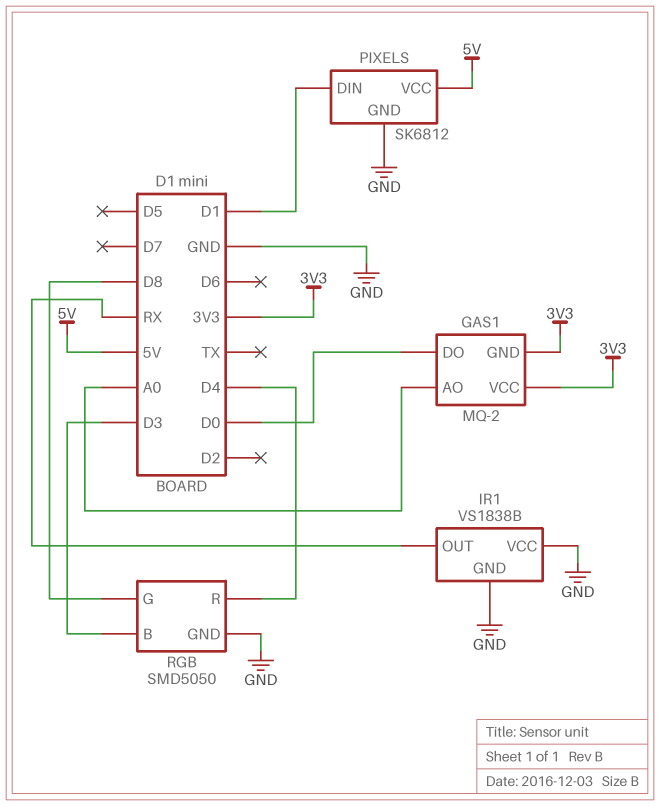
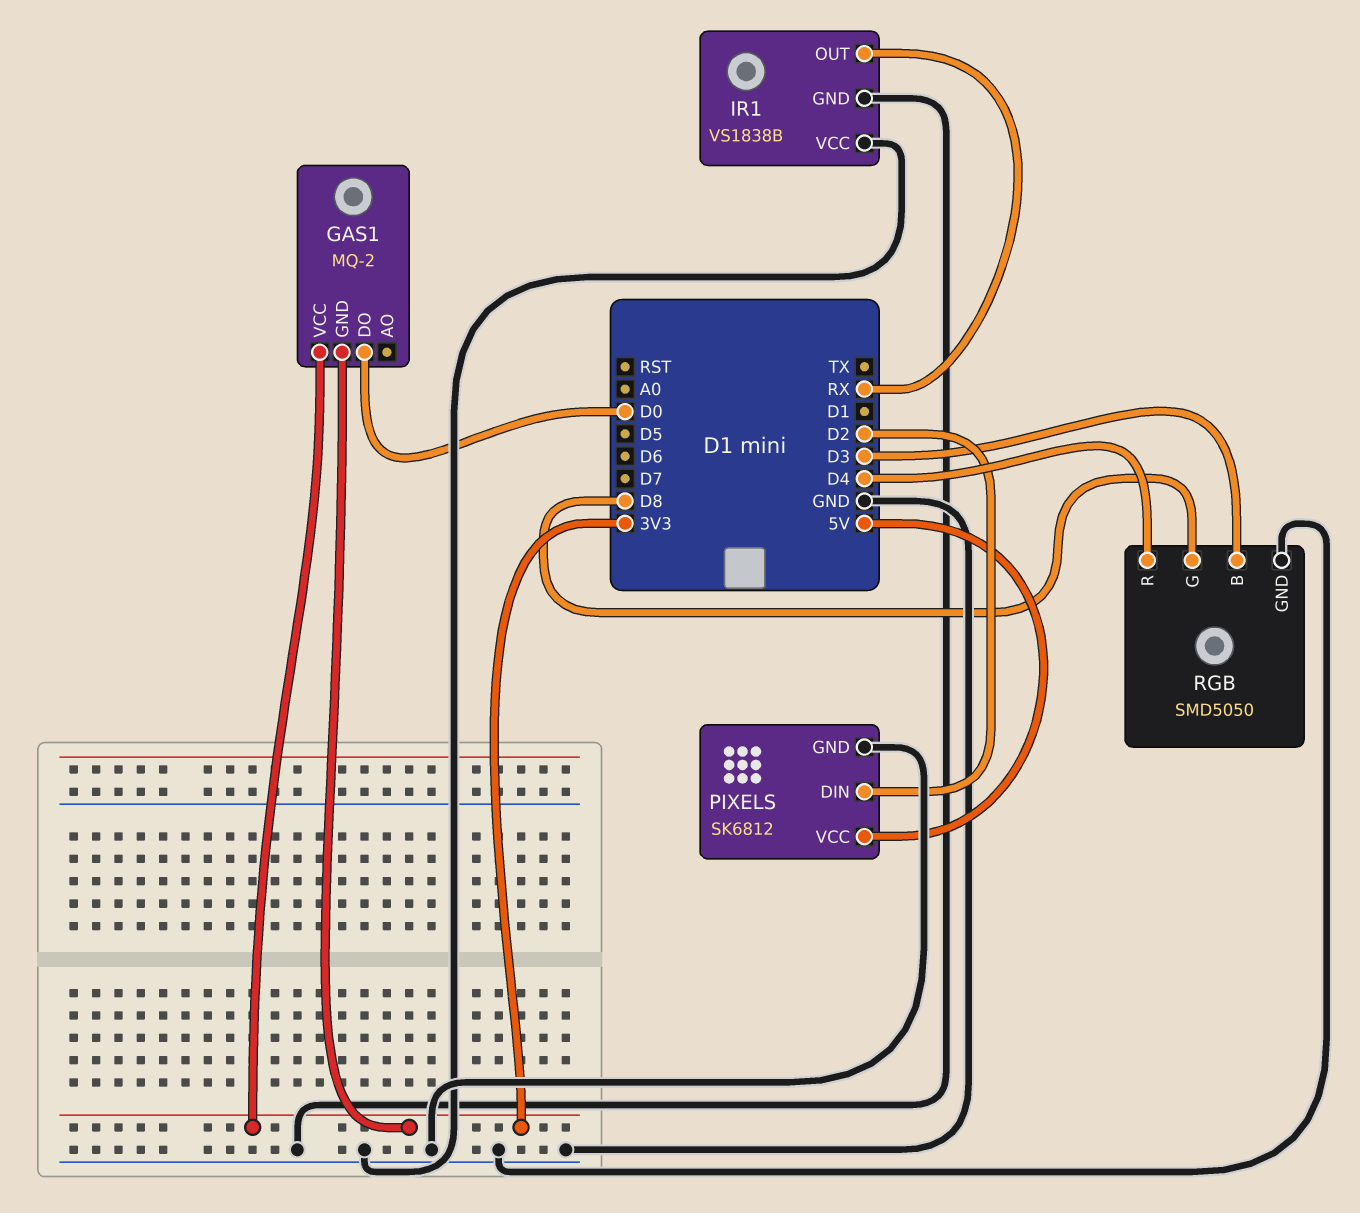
GAS1 pin AO: A0 -> none
PIXELS pin DIN: D1 -> D2

